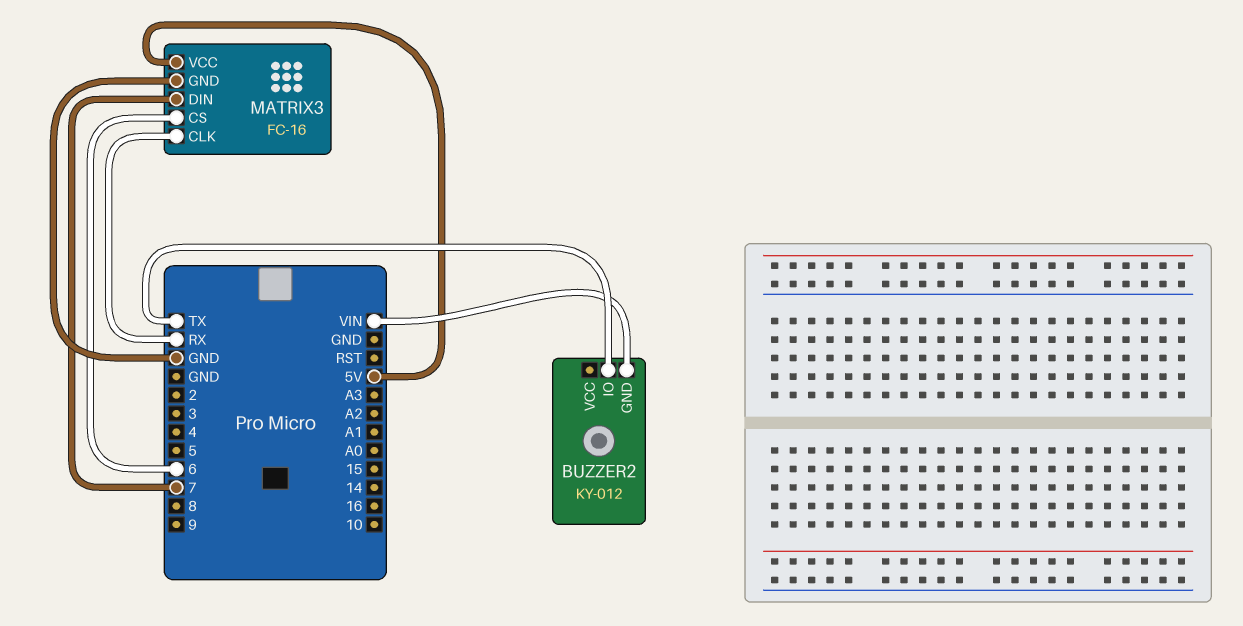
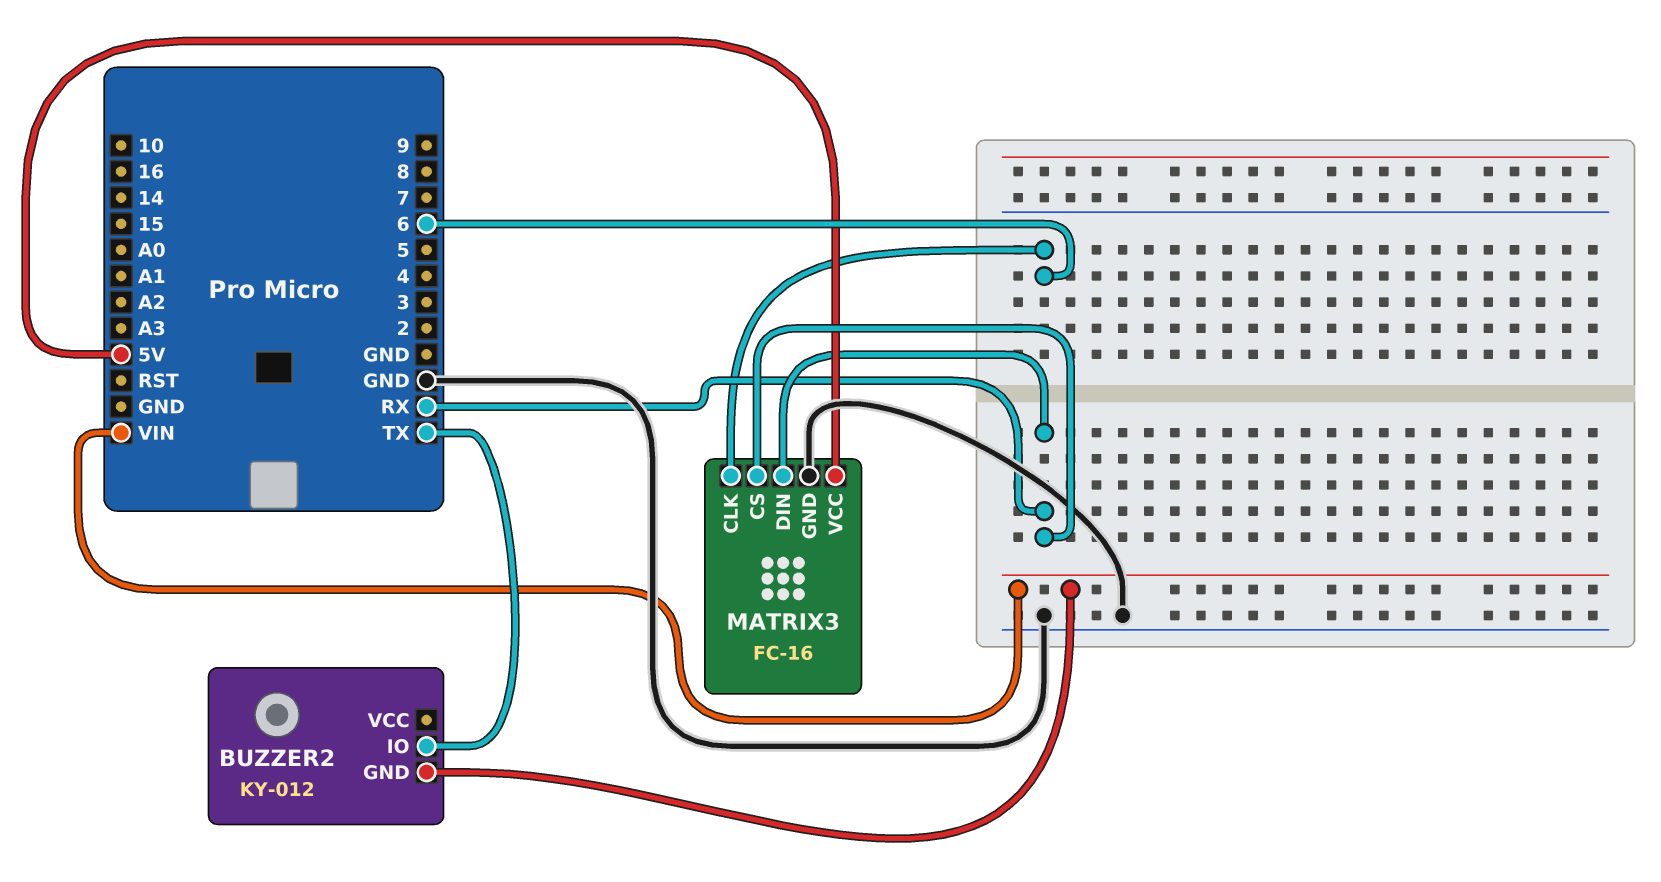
MATRIX3 pin CLK: RX -> 6
MATRIX3 pin CS: 6 -> RX
MATRIX3 pin DIN: 7 -> RX

